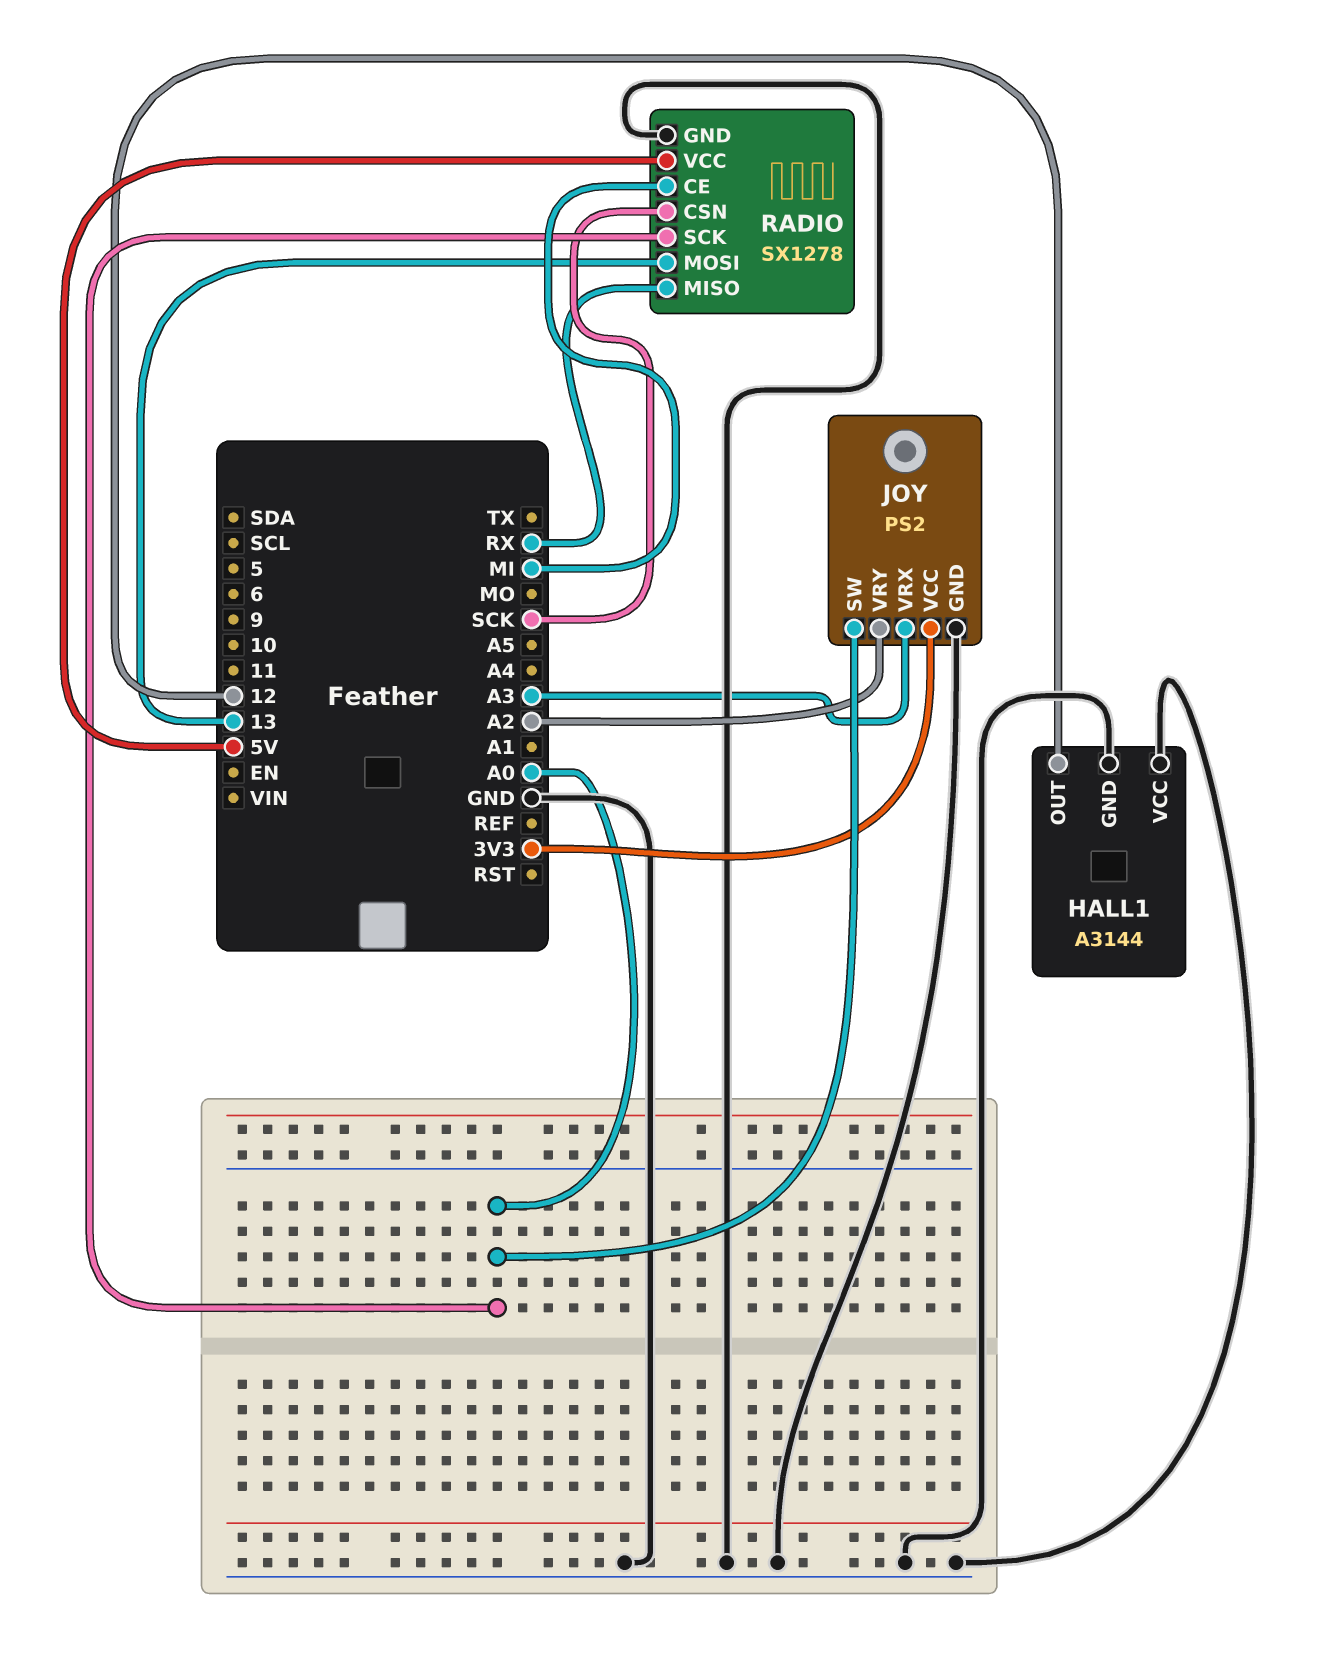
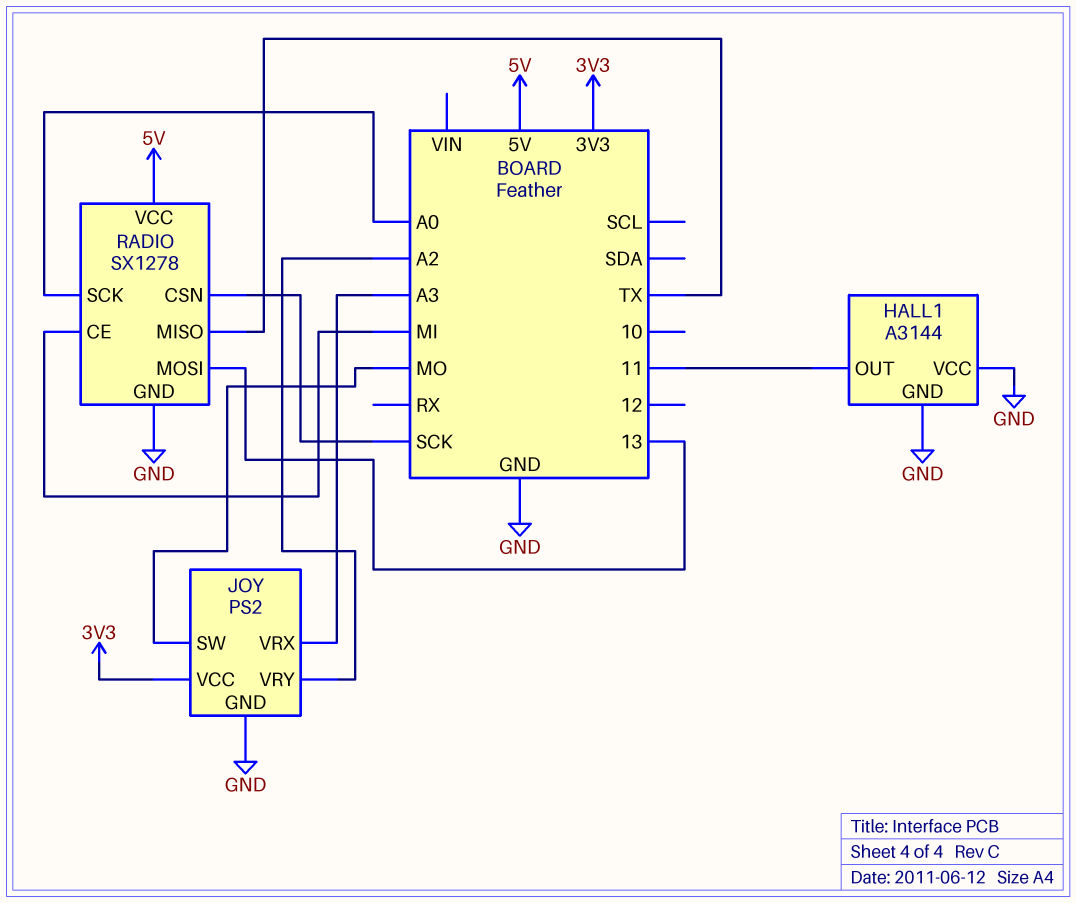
HALL1 pin OUT: 12 -> 11
JOY pin SW: A0 -> MO
RADIO pin MISO: RX -> TX

